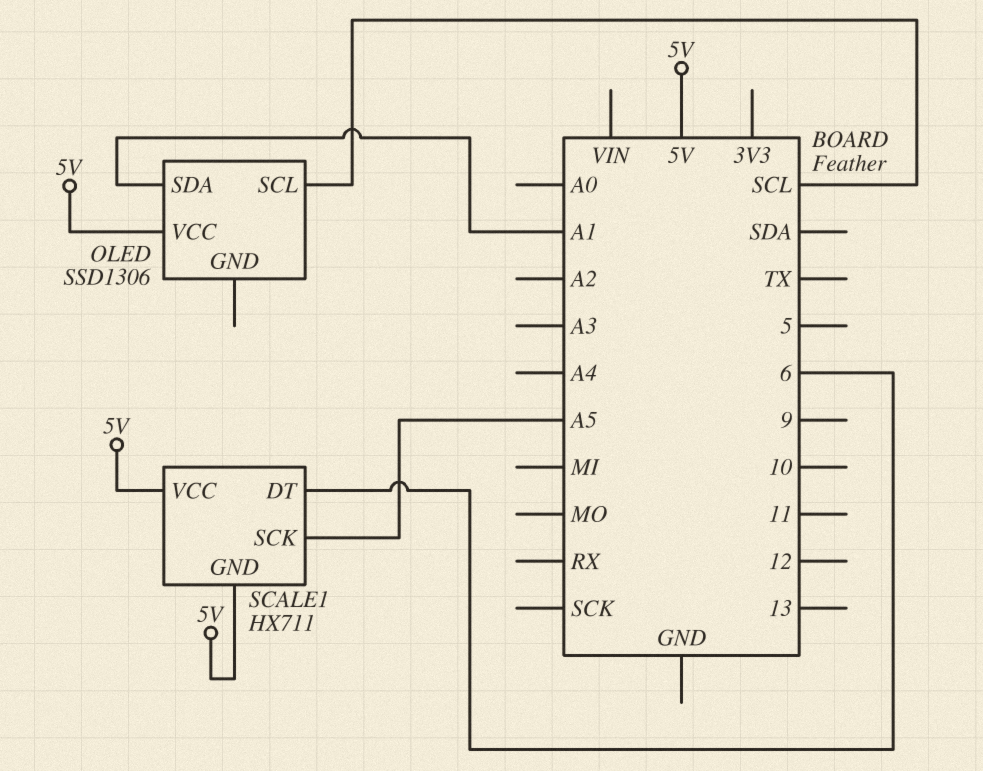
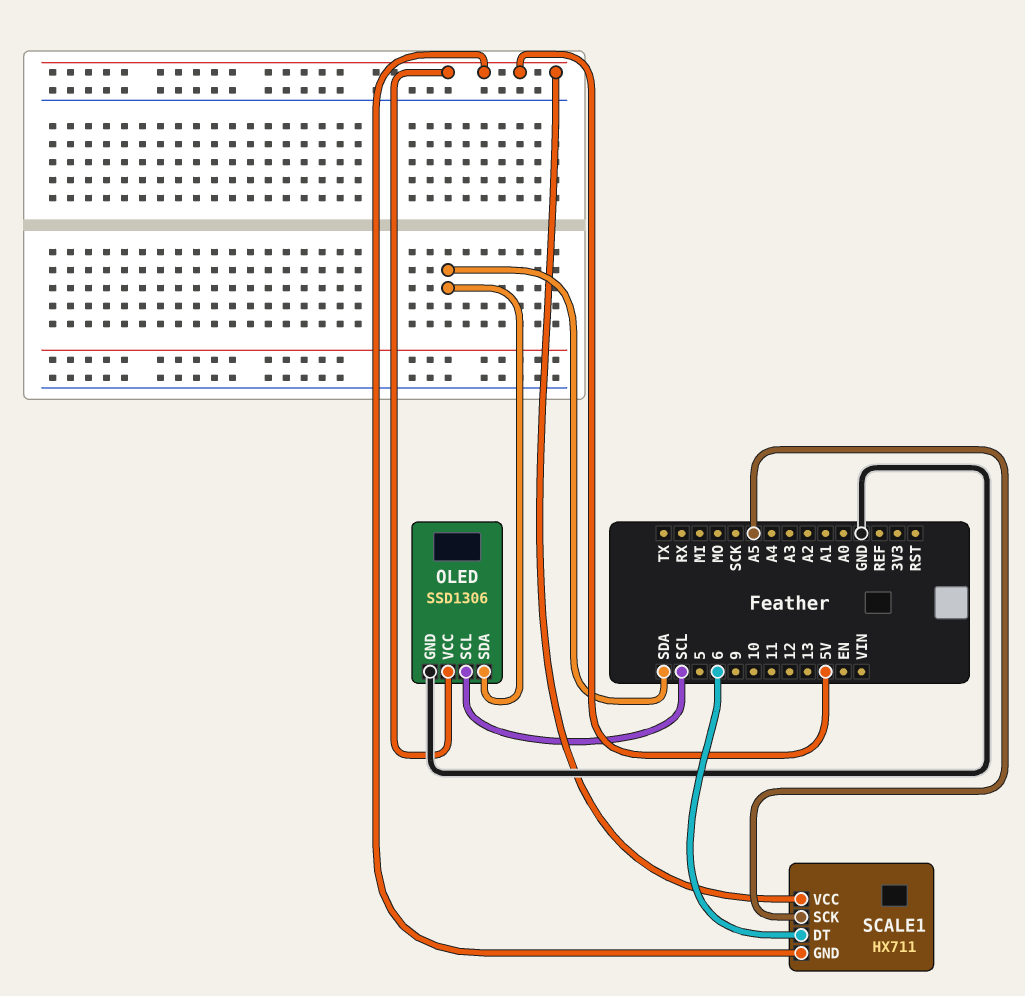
OLED pin GND: none -> GND
OLED pin SDA: A1 -> SDA

